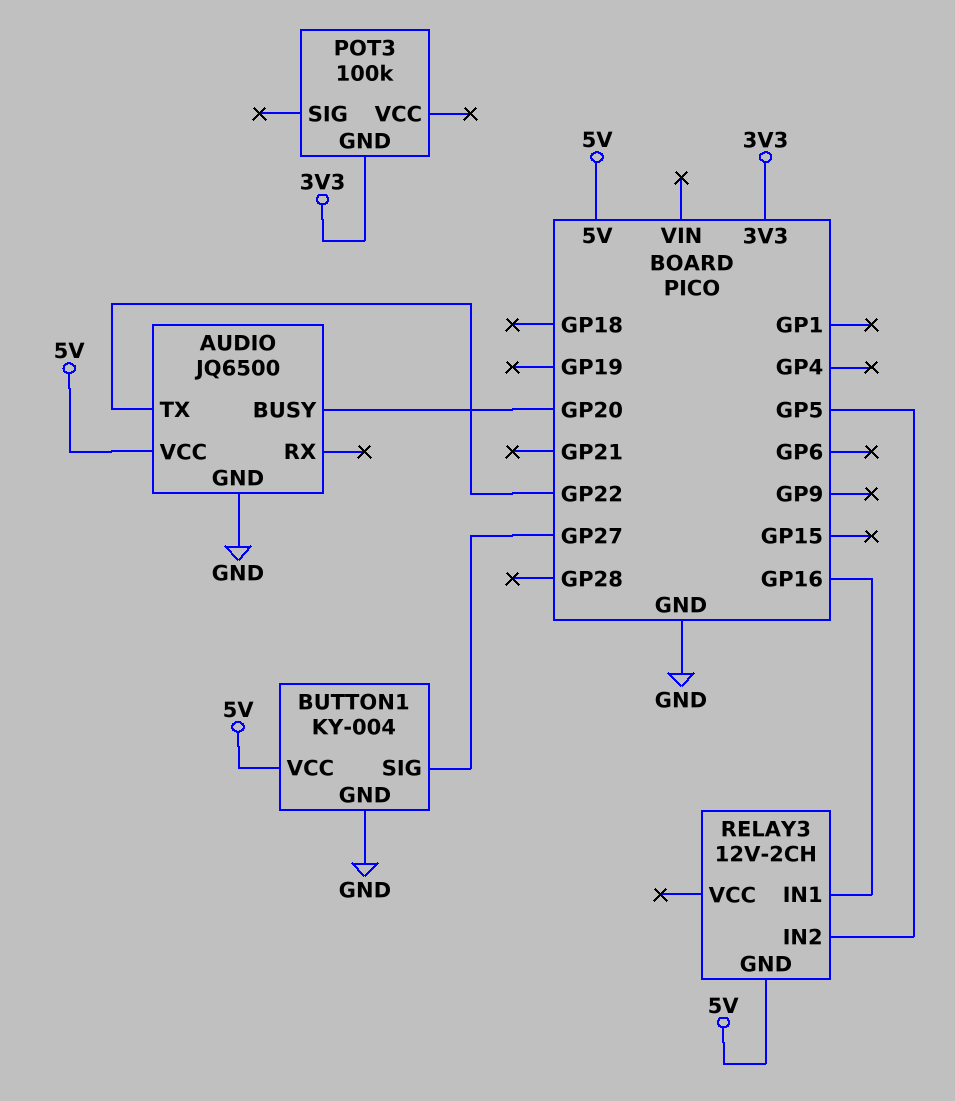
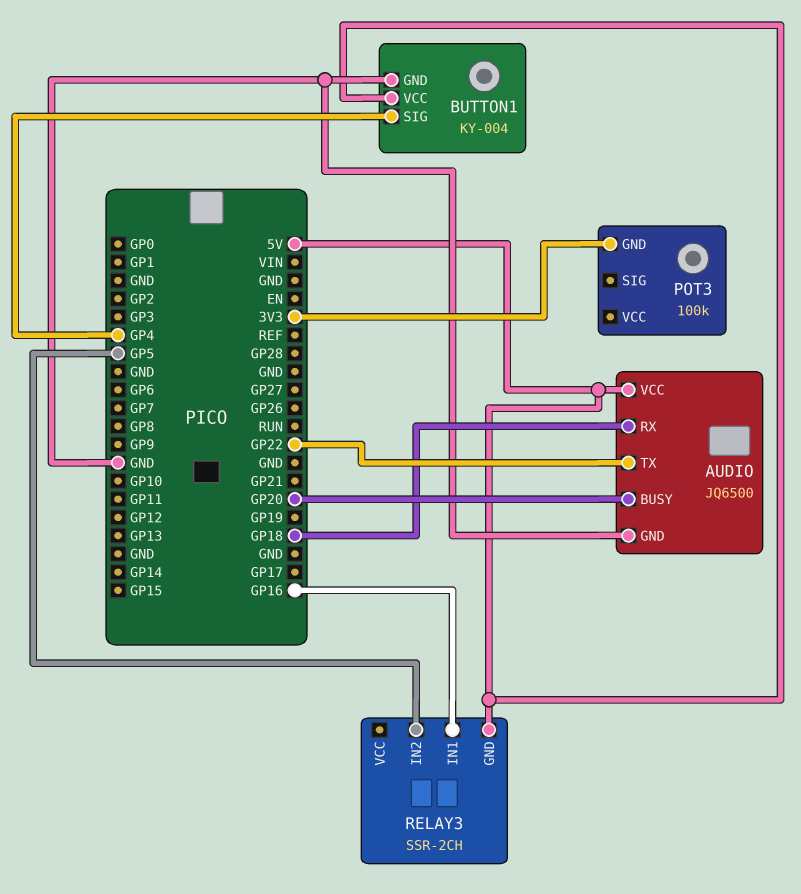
AUDIO pin RX: none -> GP18
BUTTON1 pin SIG: GP27 -> GP4
RELAY3: 12V-2CH -> SSR-2CH

